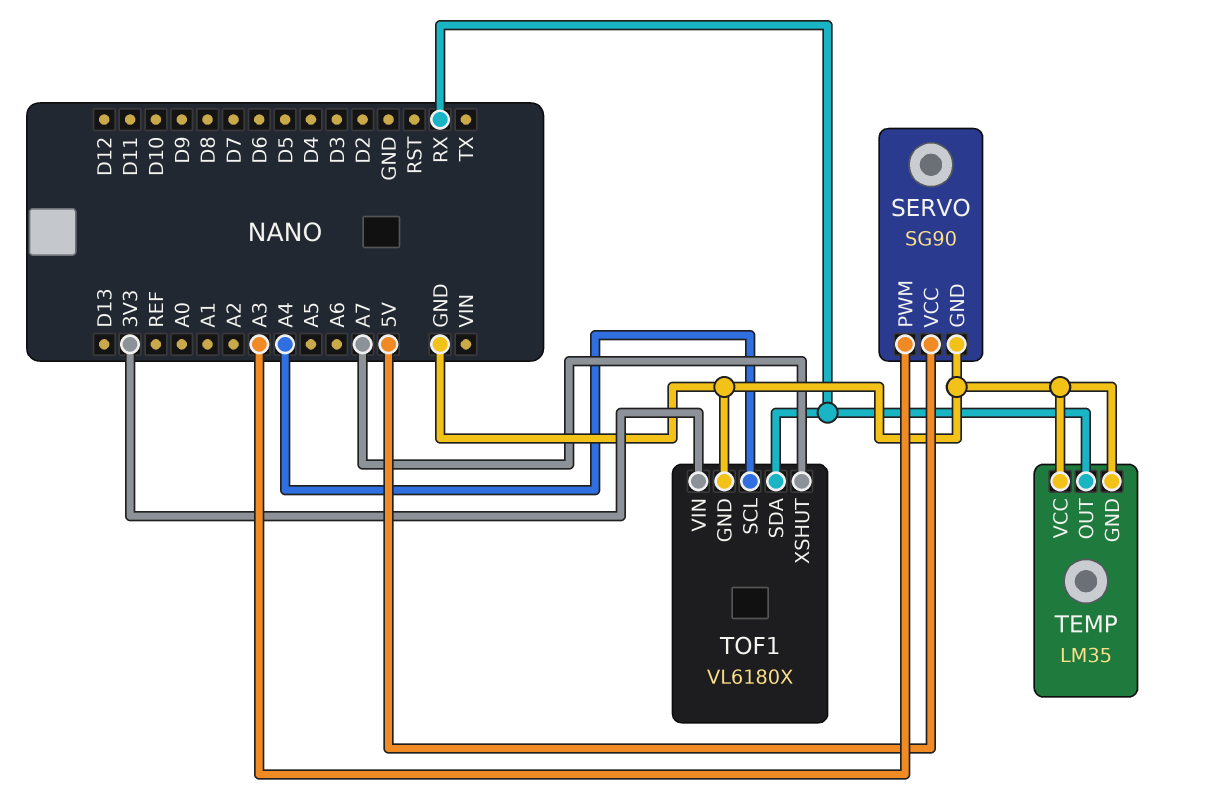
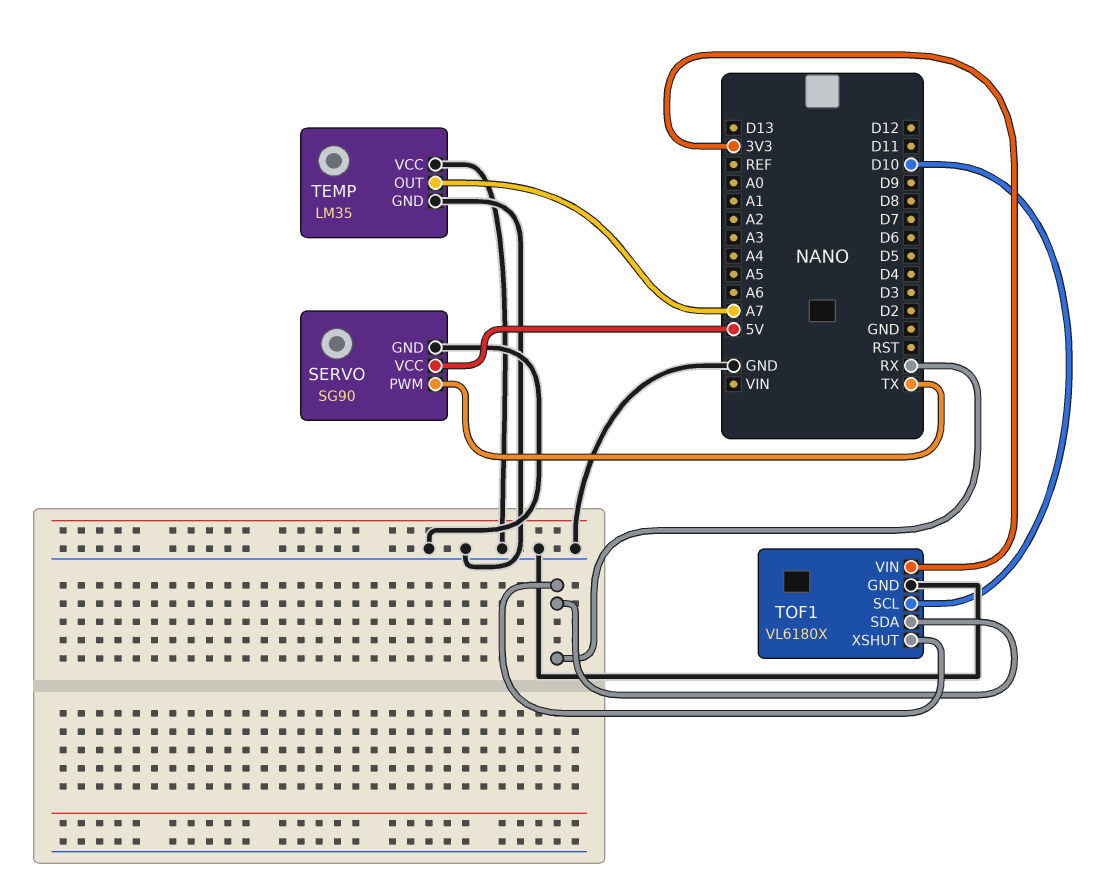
SERVO pin PWM: A3 -> TX
TEMP pin OUT: RX -> A7
TOF1 pin SCL: A4 -> D10
TOF1 pin XSHUT: A7 -> RX

